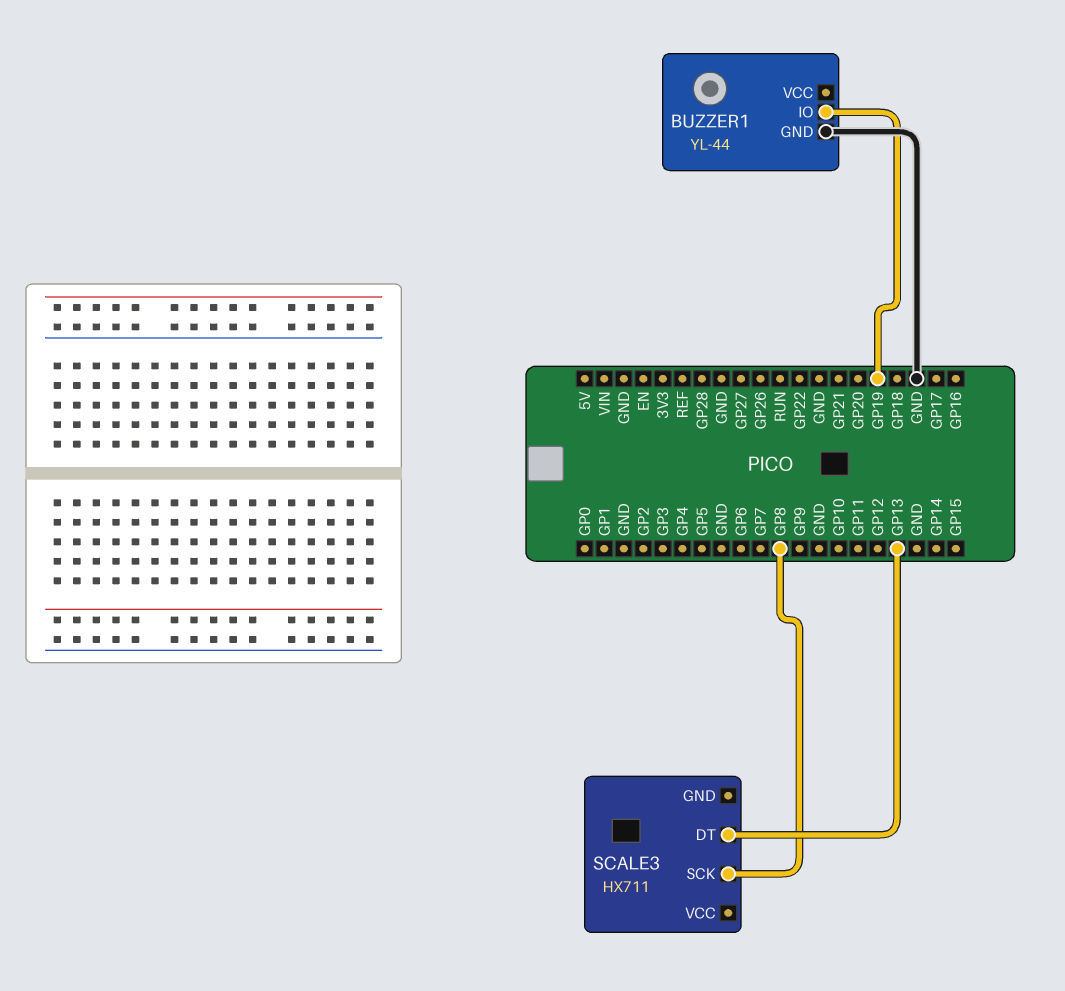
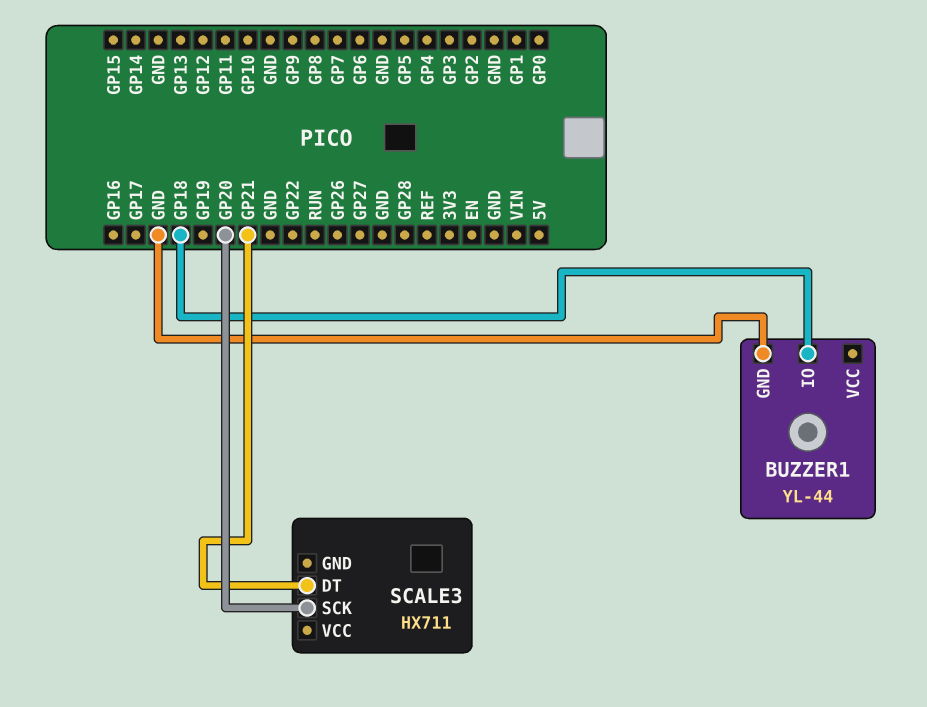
BUZZER1 pin IO: GP19 -> GP18
SCALE3 pin DT: GP13 -> GP21
SCALE3 pin SCK: GP8 -> GP20

